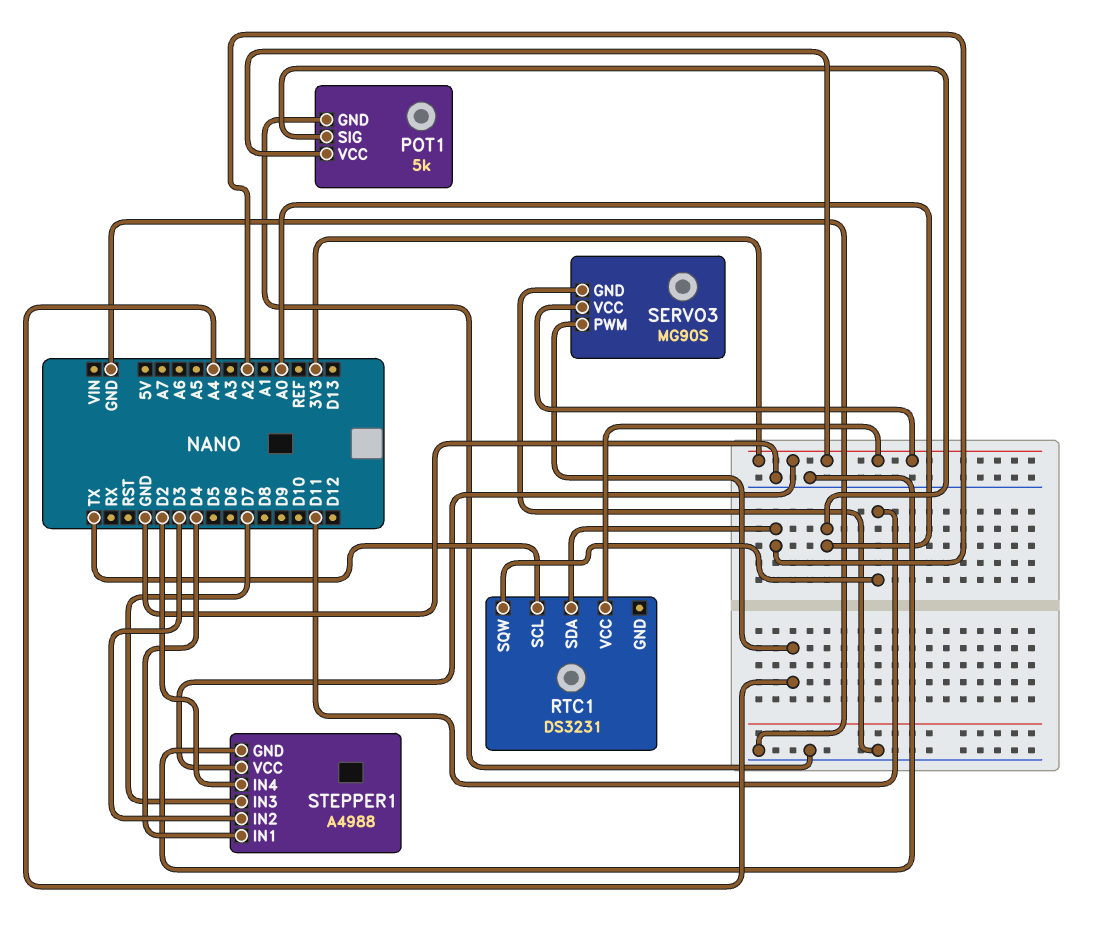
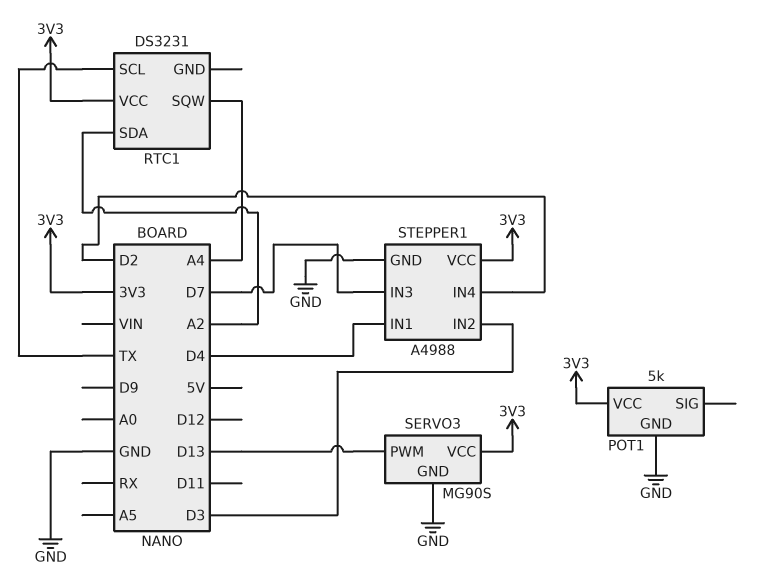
POT1 pin SIG: A0 -> none
RTC1 pin SQW: D11 -> A4
SERVO3 pin PWM: A4 -> D13

